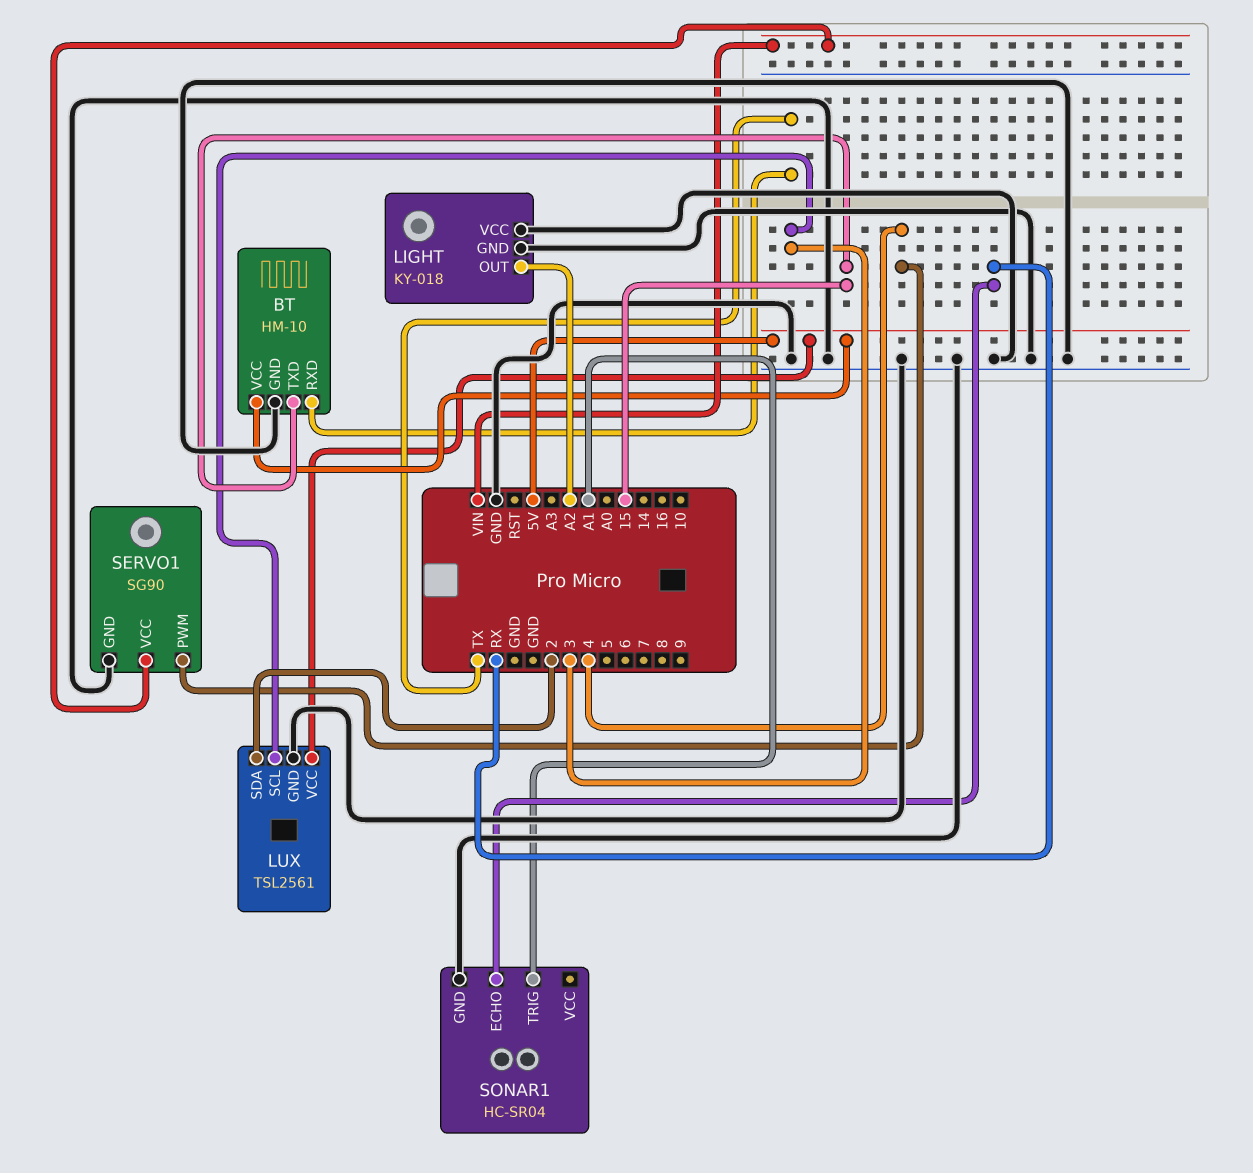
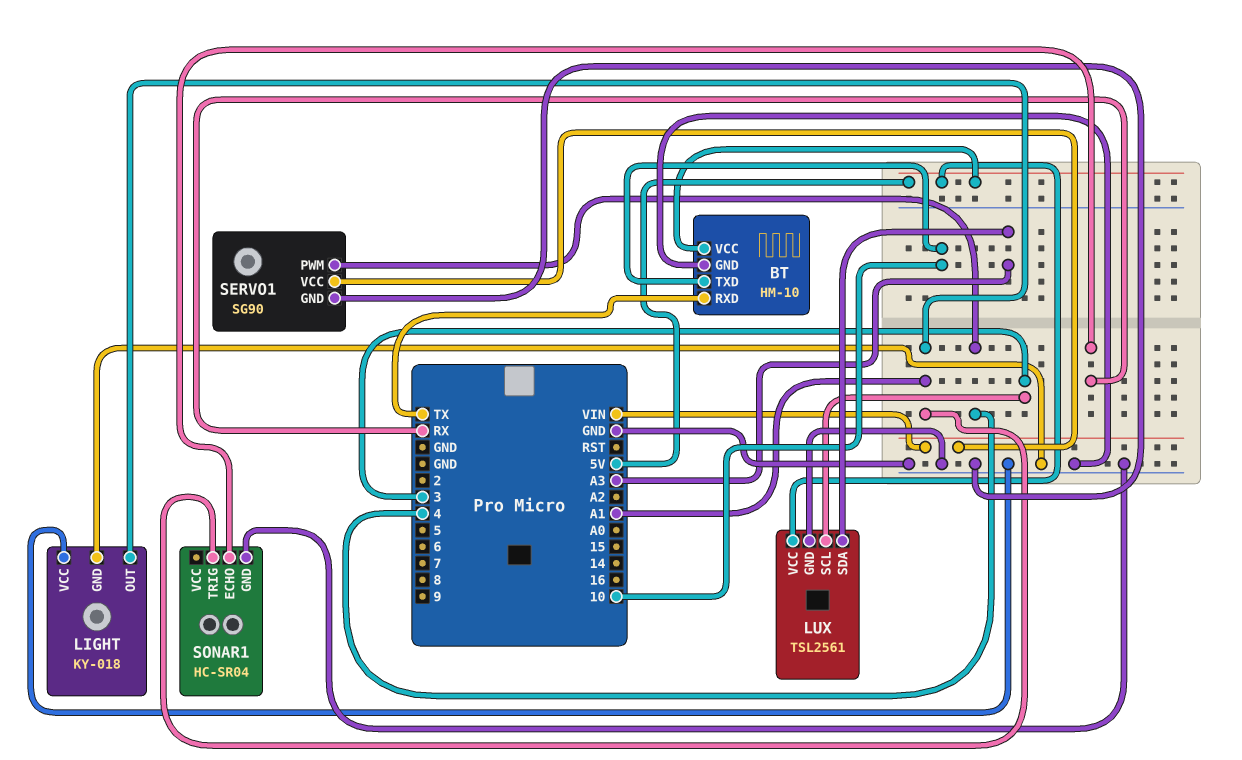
BT pin TXD: 15 -> 10
LIGHT pin OUT: A2 -> A1
LUX pin SDA: 2 -> A3

